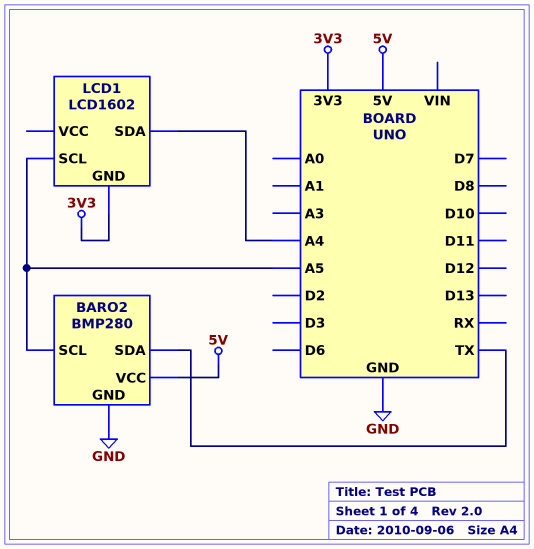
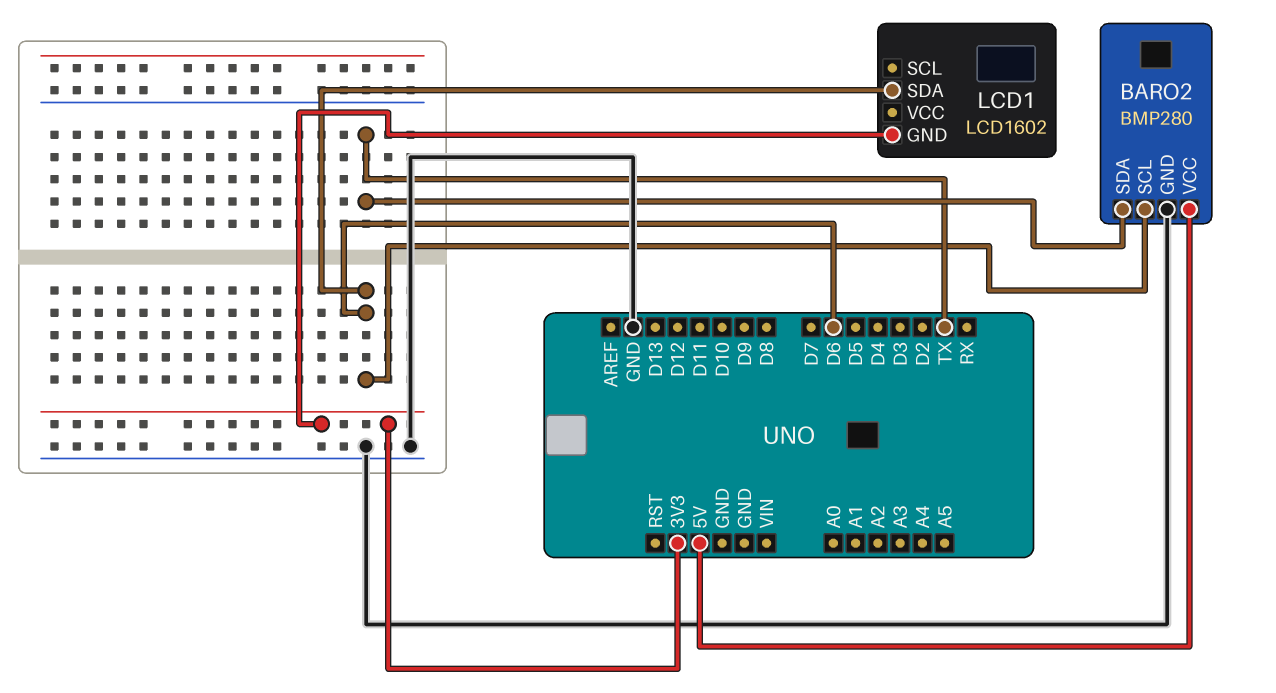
BARO2 pin SCL: A5 -> D6
LCD1 pin SCL: A5 -> none
LCD1 pin SDA: A4 -> D6

